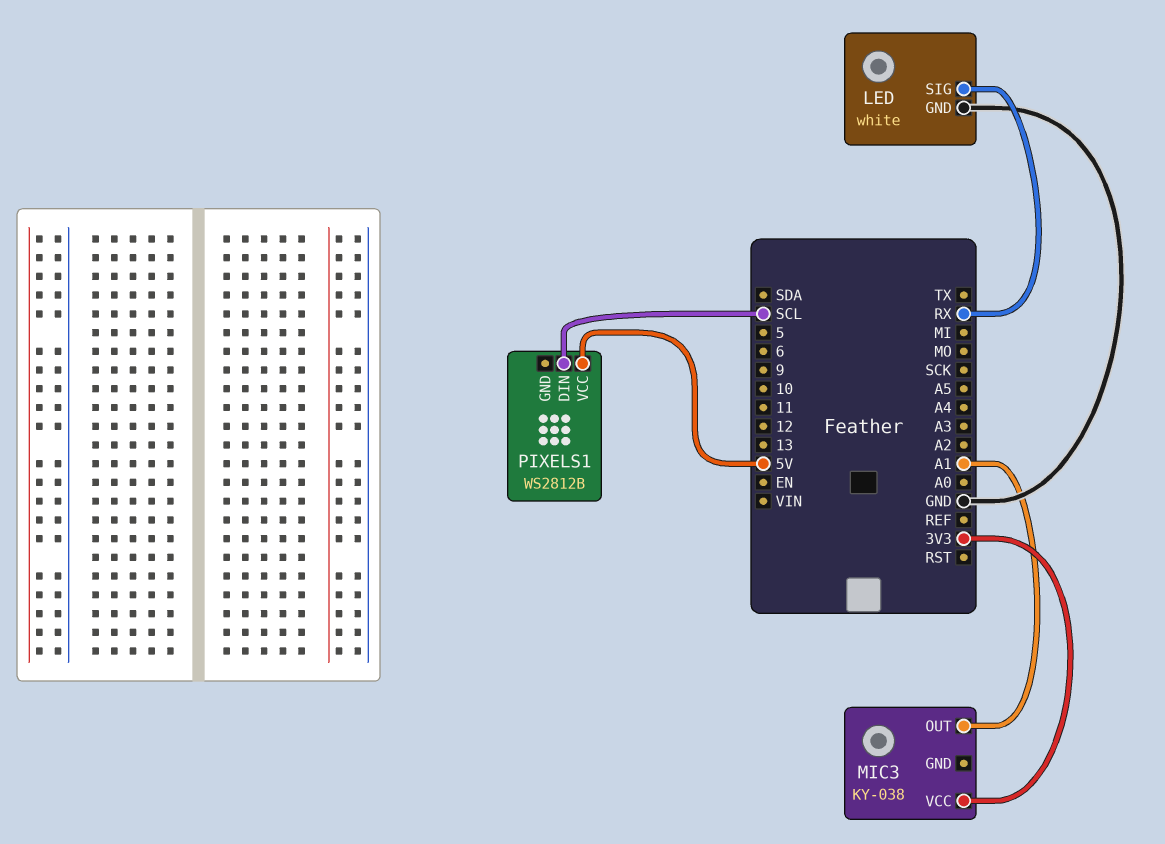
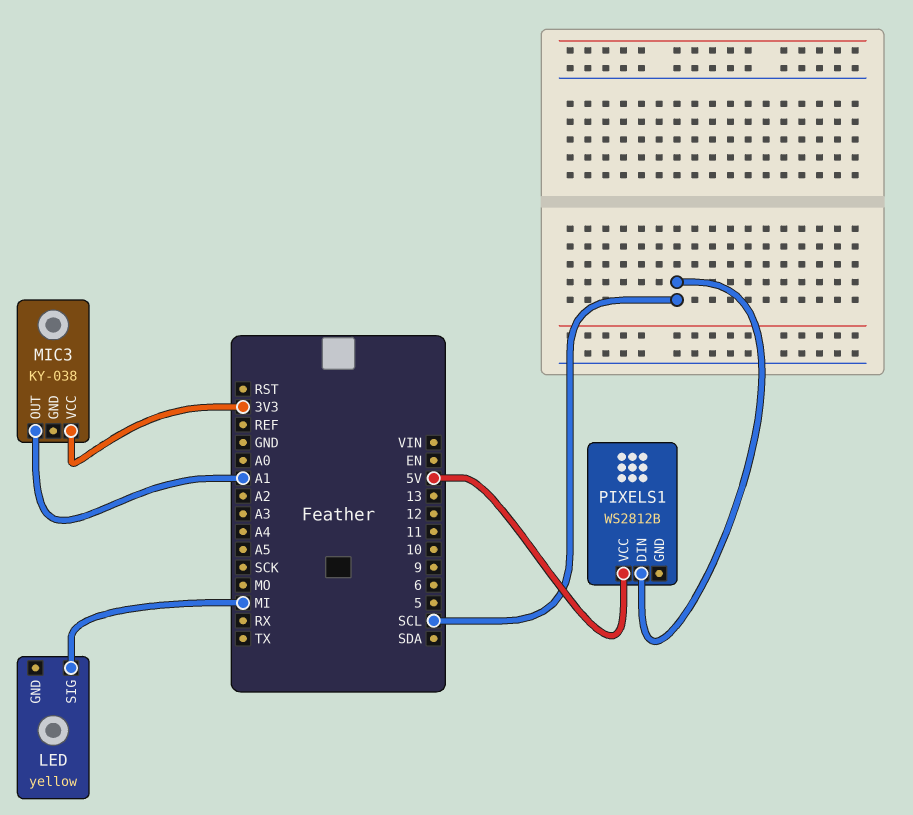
LED: white -> yellow
LED pin GND: GND -> none
LED pin SIG: RX -> MI

